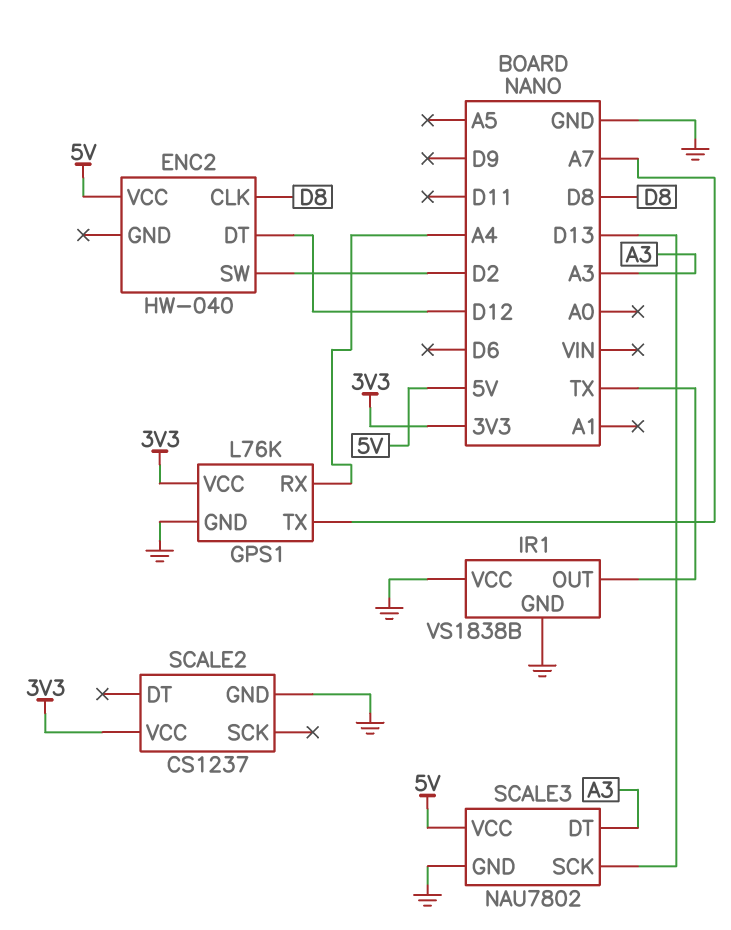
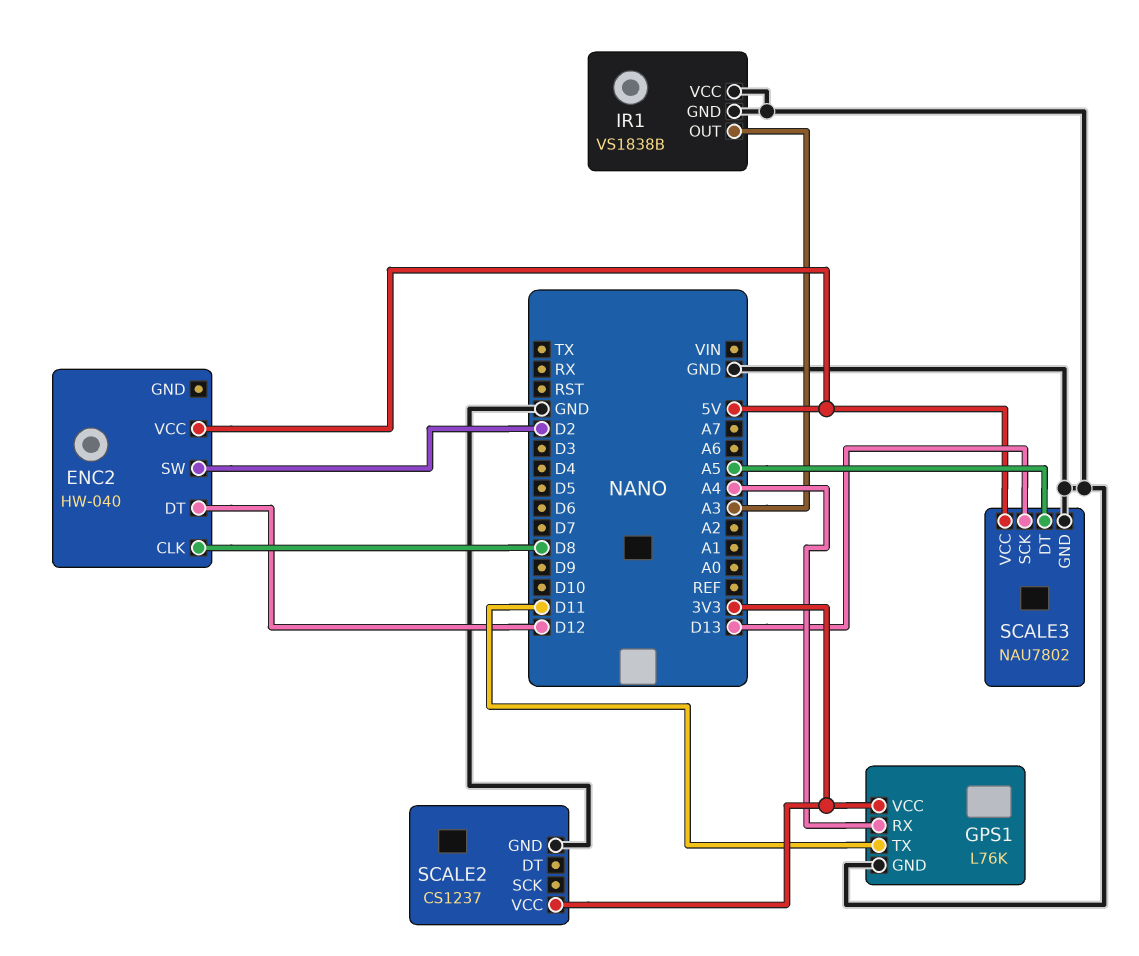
GPS1 pin TX: A7 -> D11
IR1 pin OUT: TX -> A3
SCALE3 pin DT: A3 -> A5

